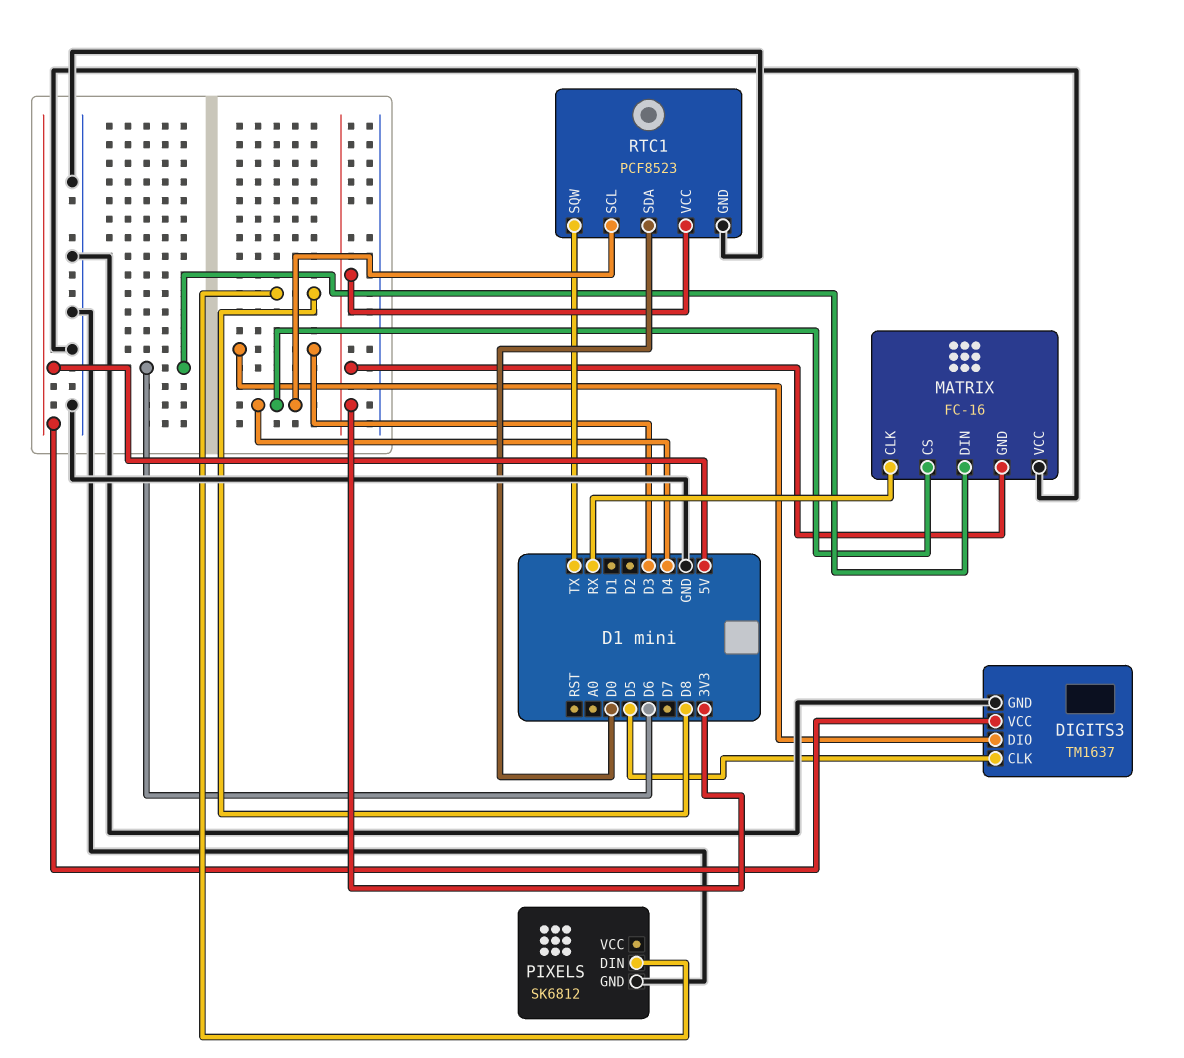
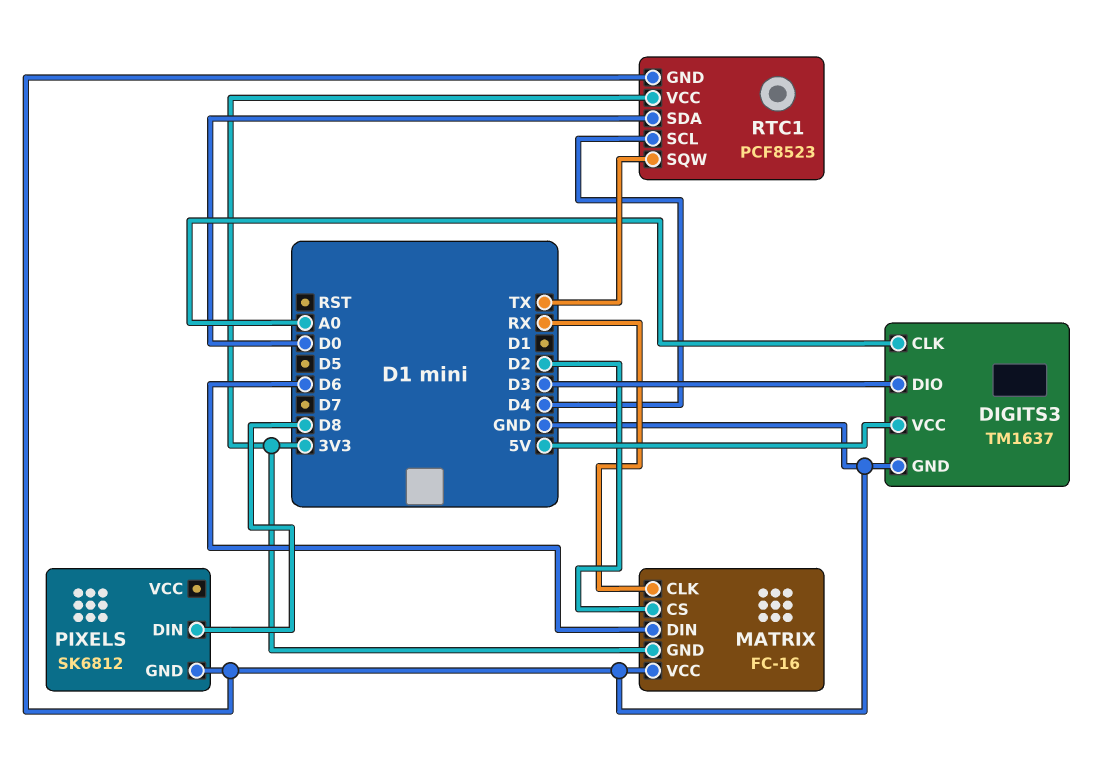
DIGITS3 pin CLK: D5 -> A0
MATRIX pin CS: D4 -> D2

